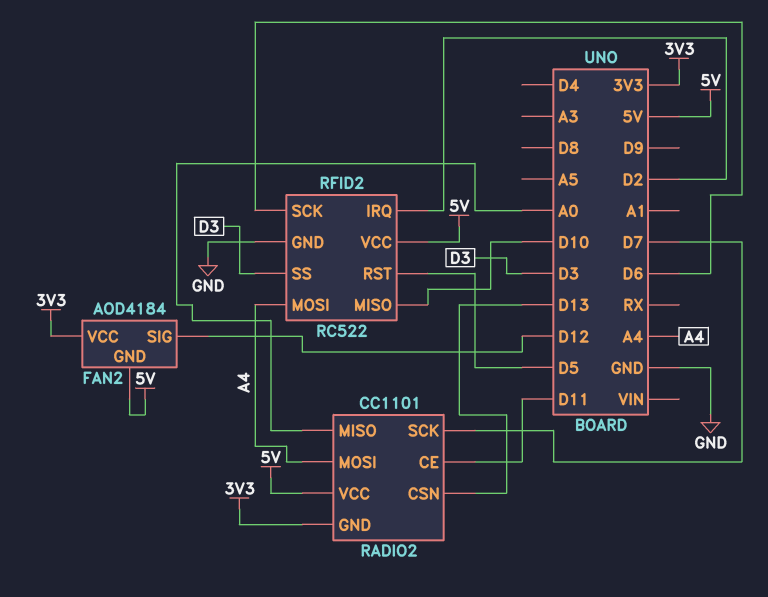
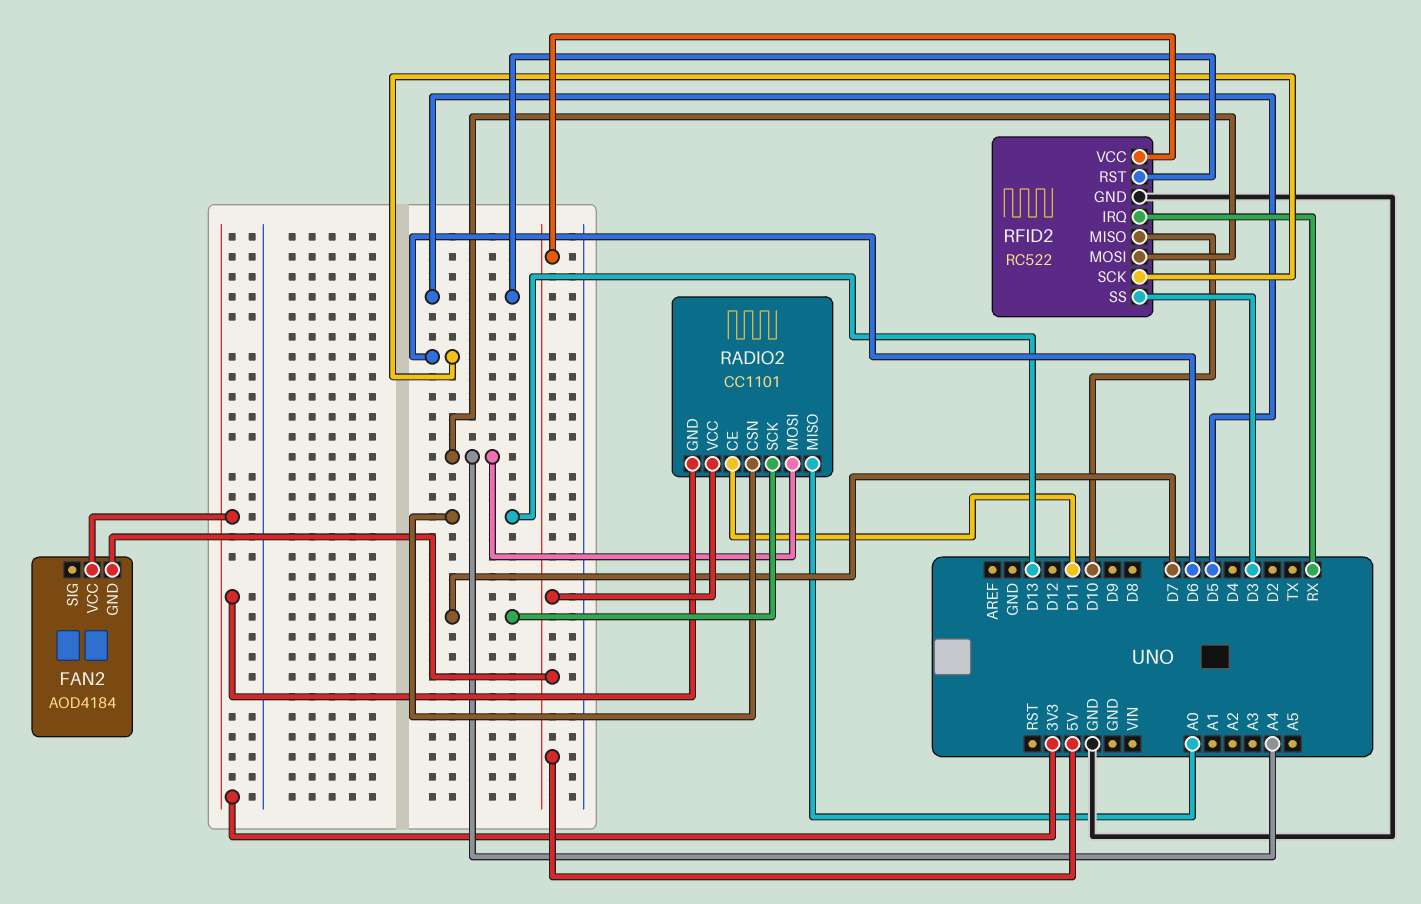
FAN2 pin SIG: D12 -> none
RFID2 pin IRQ: D2 -> RX

